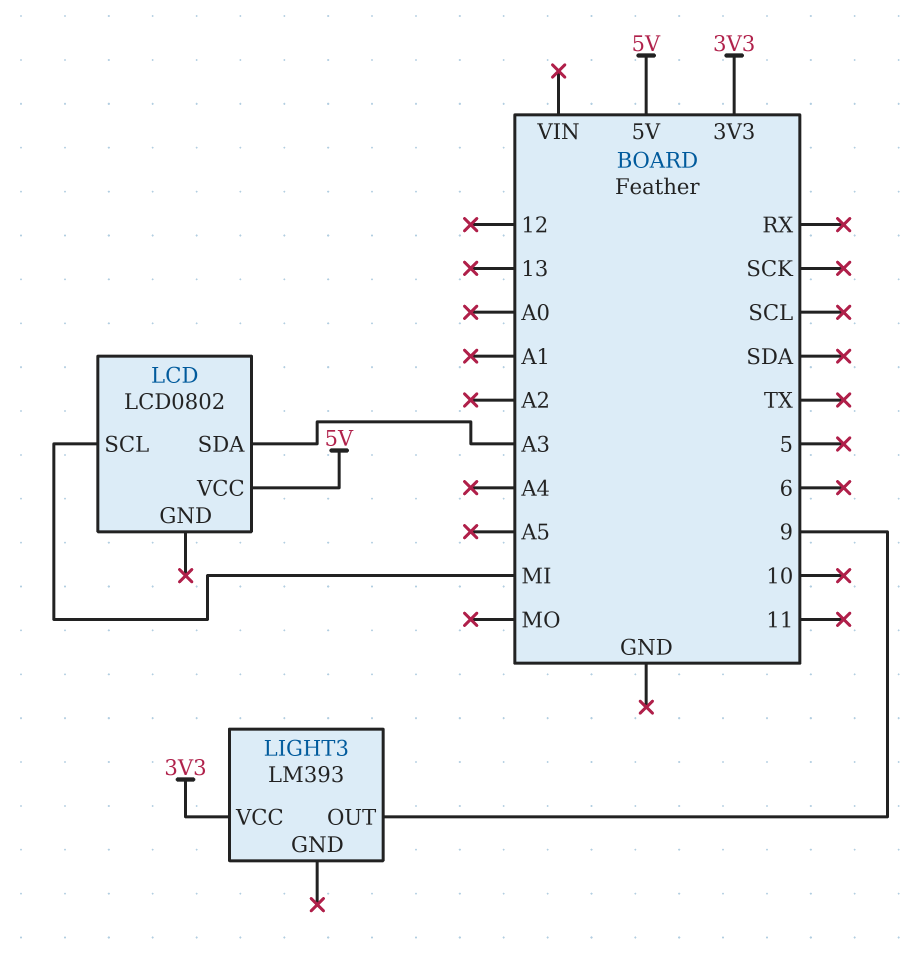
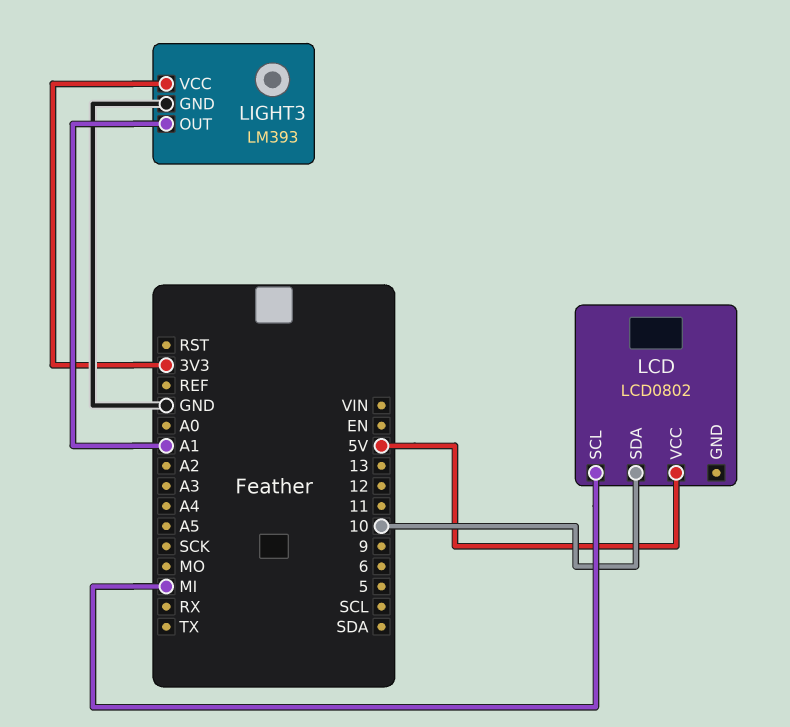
LCD pin SDA: A3 -> 10
LIGHT3 pin GND: none -> GND
LIGHT3 pin OUT: 9 -> A1

